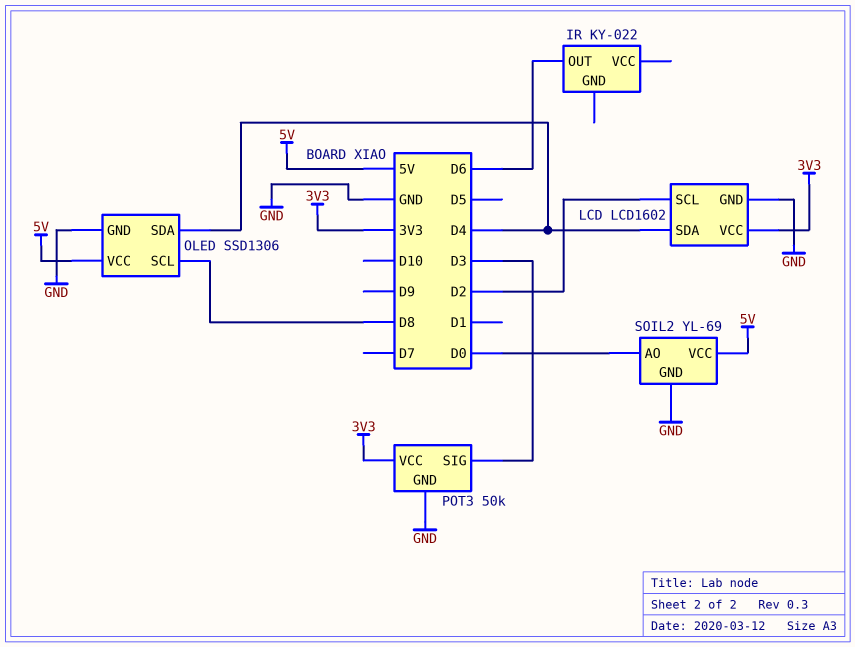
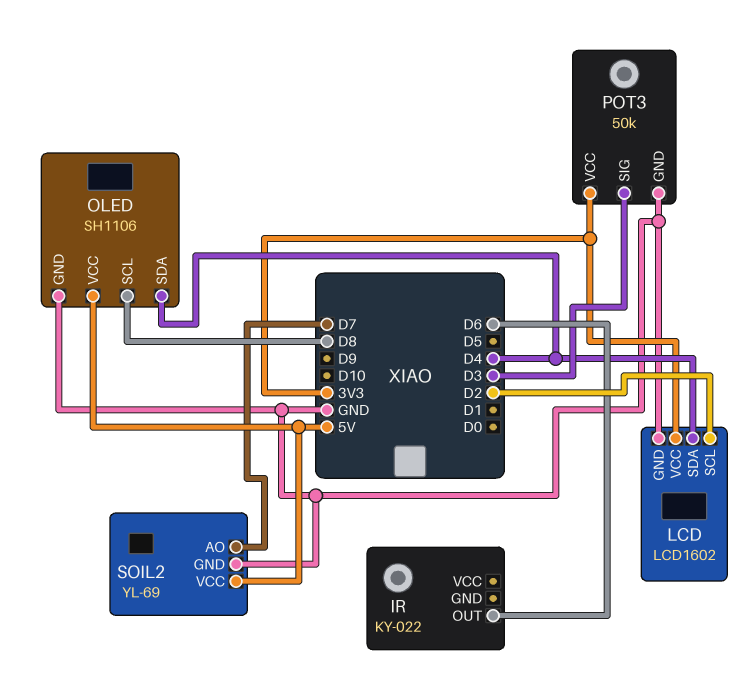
OLED: SSD1306 -> SH1106
SOIL2 pin AO: D0 -> D7

